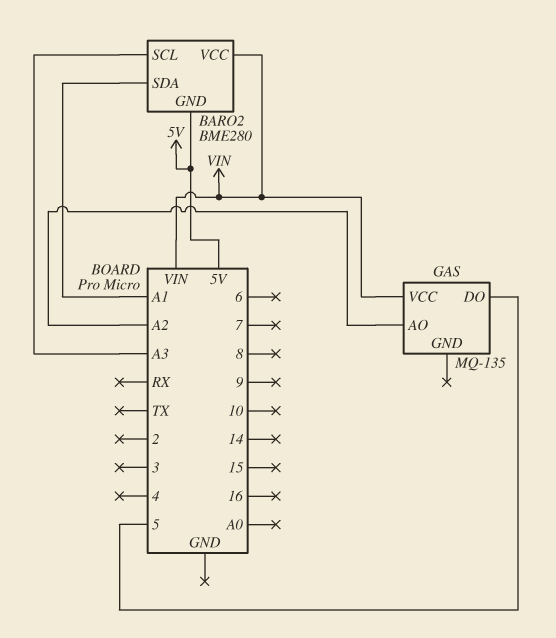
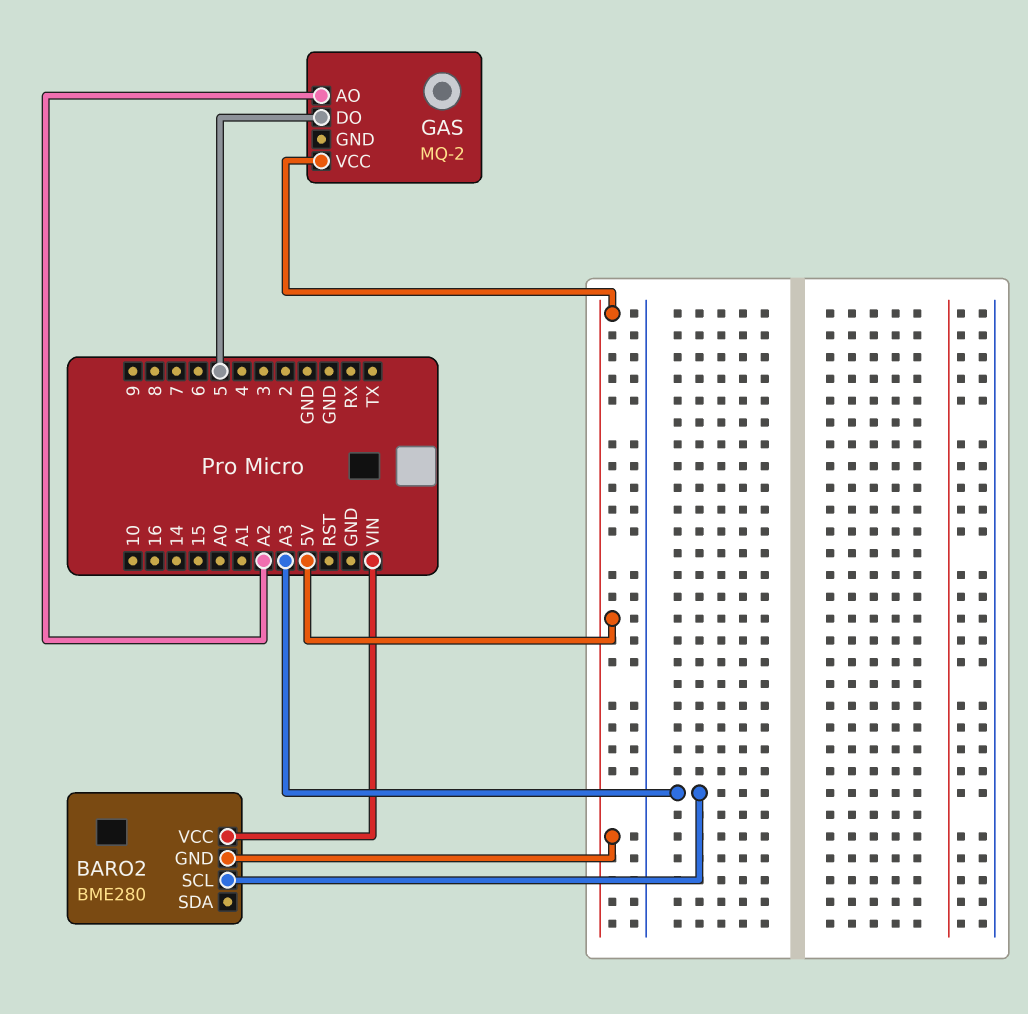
BARO2 pin SDA: A1 -> none
GAS: MQ-135 -> MQ-2
GAS pin VCC: VIN -> 5V

